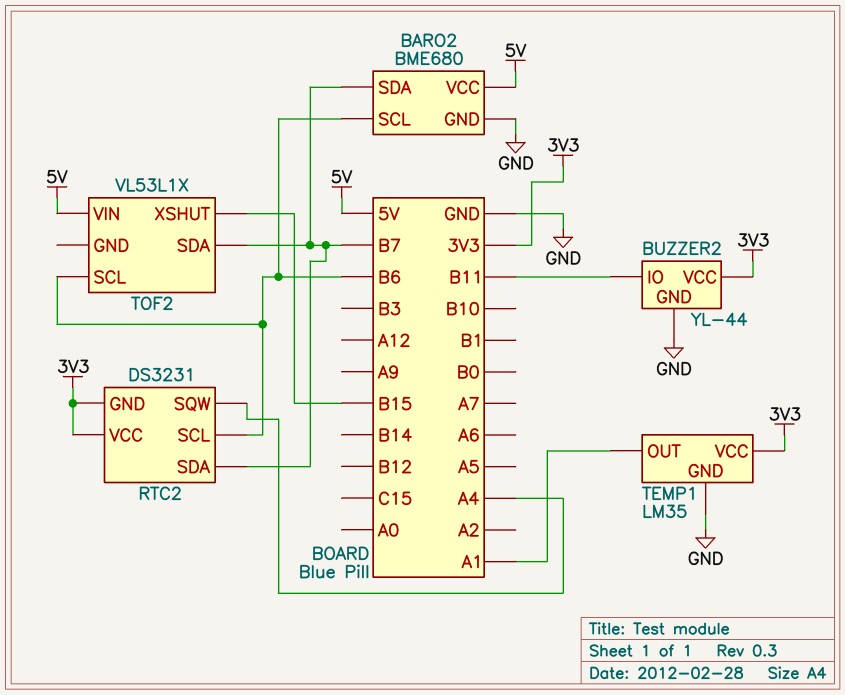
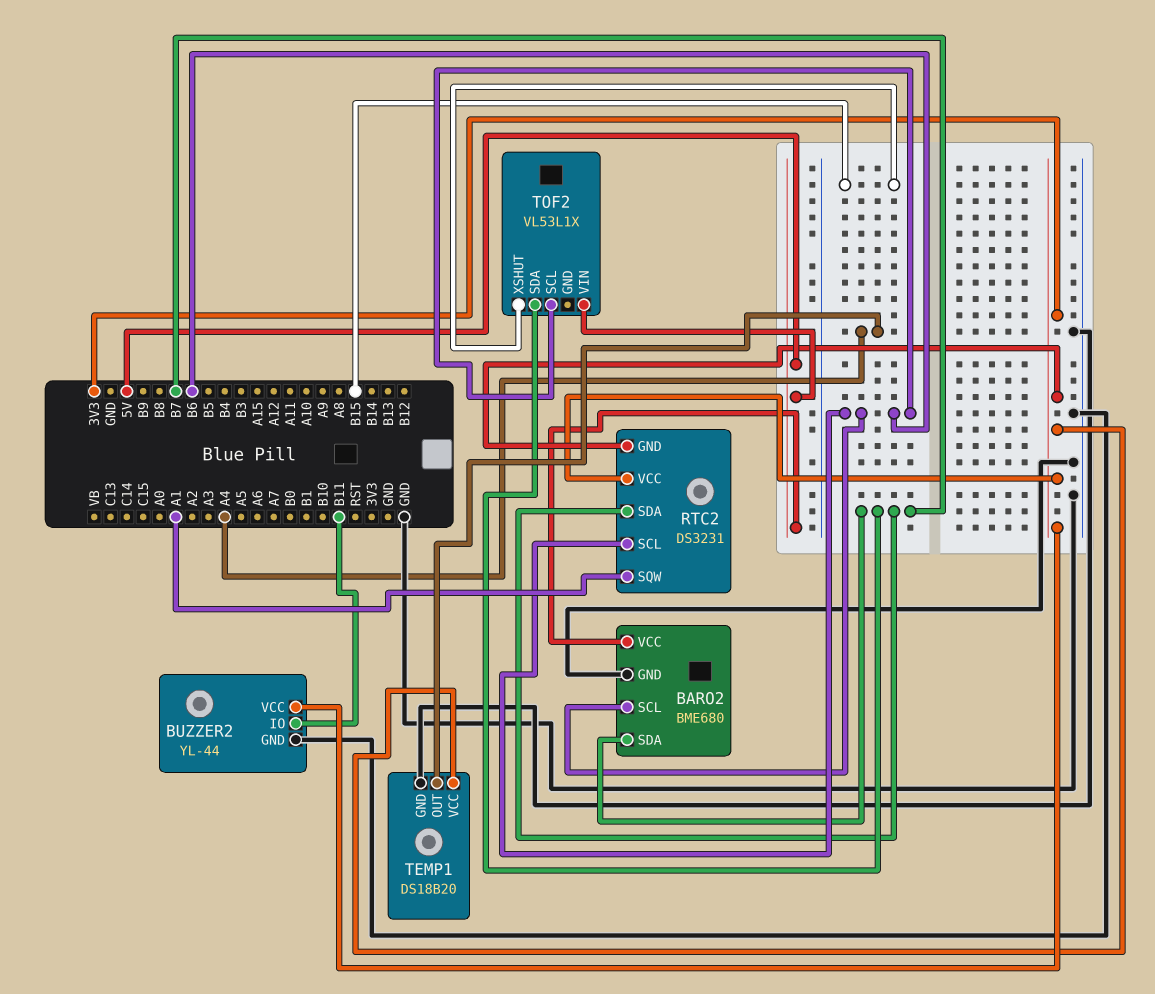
RTC2 pin SQW: A4 -> A1
TEMP1: LM35 -> DS18B20
TEMP1 pin OUT: A1 -> A4

